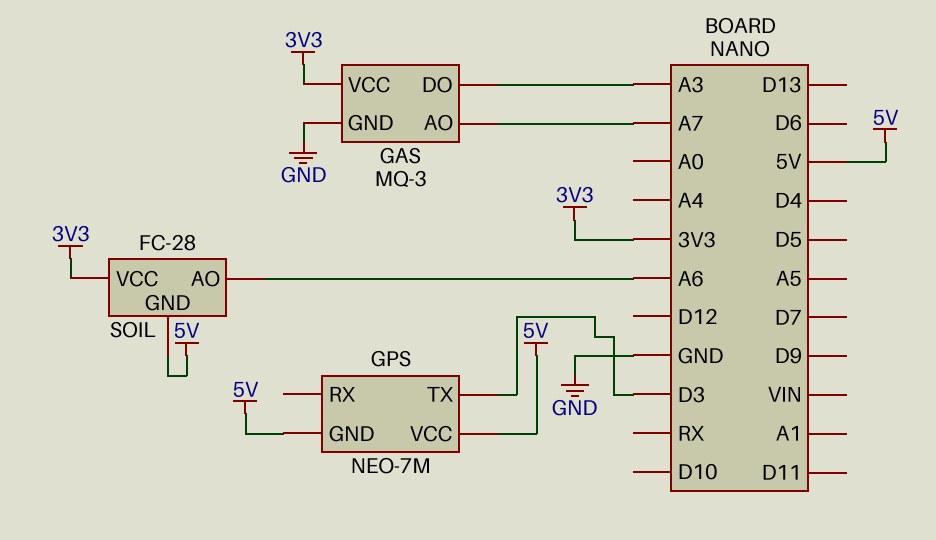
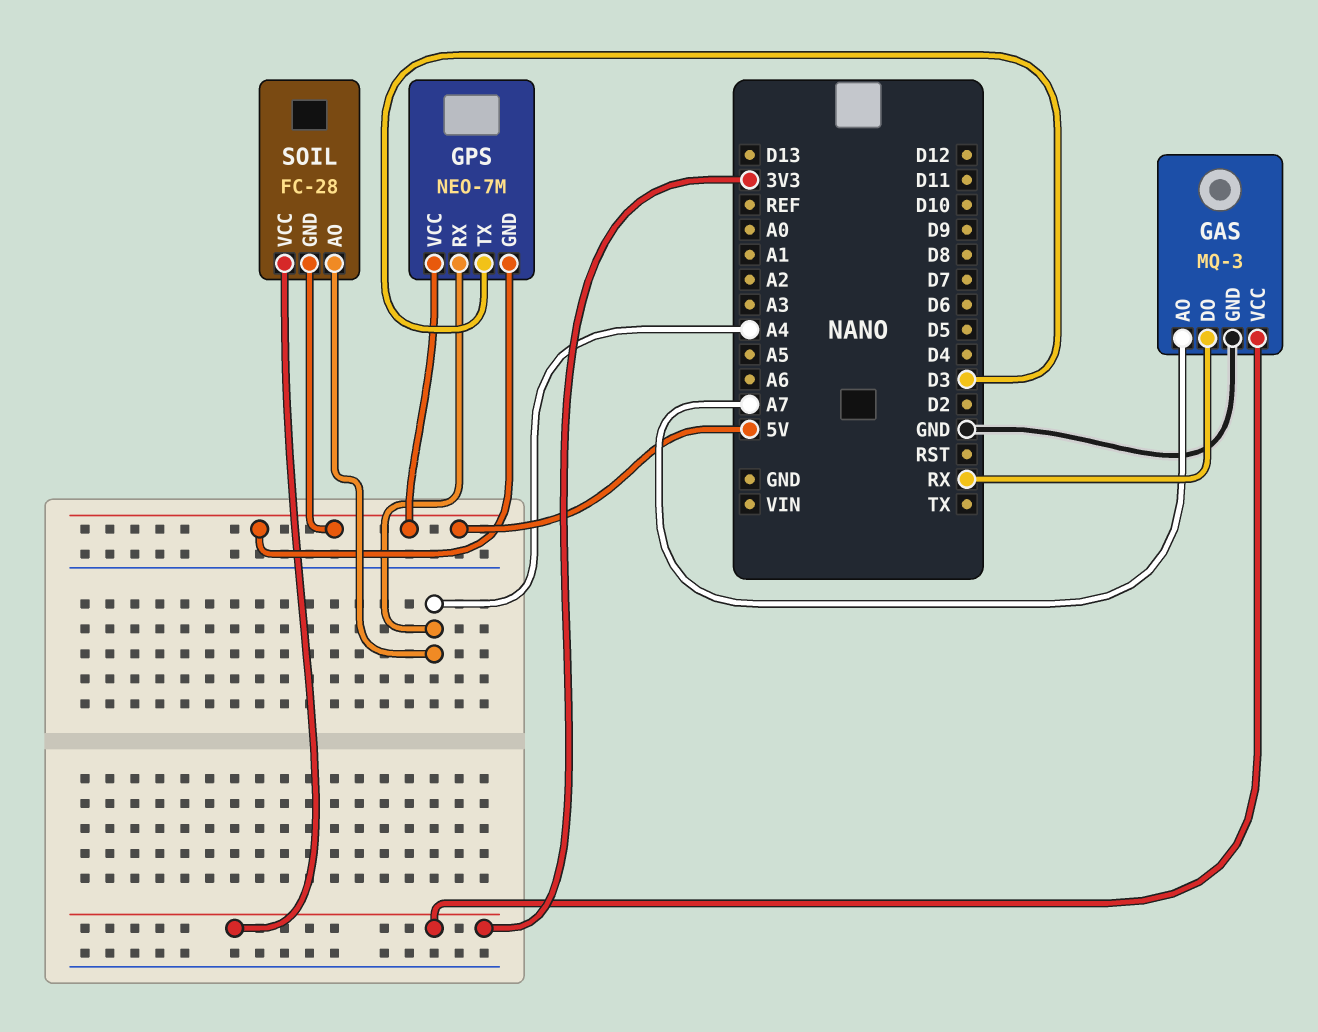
GAS pin DO: A3 -> RX
GPS pin RX: none -> A4
SOIL pin AO: A6 -> A4

